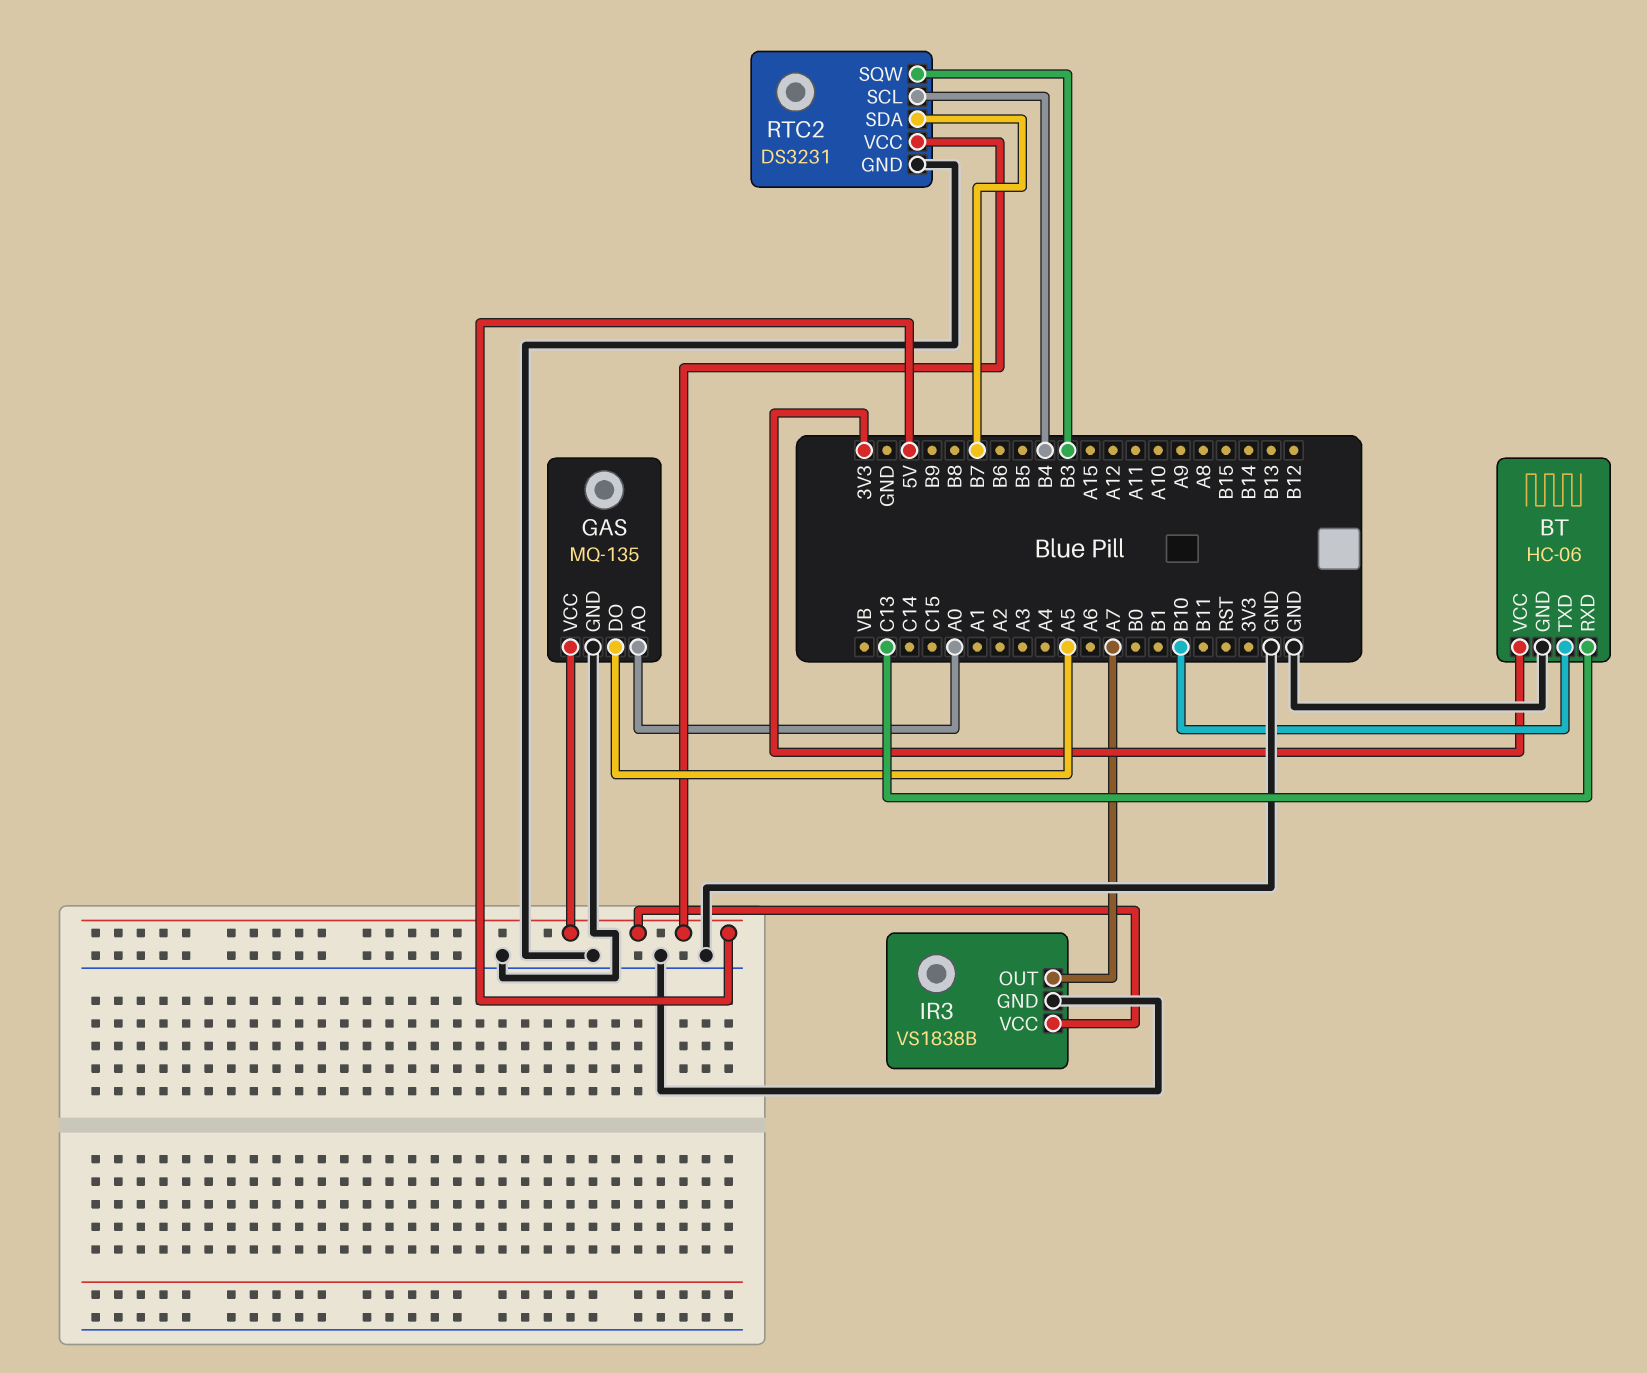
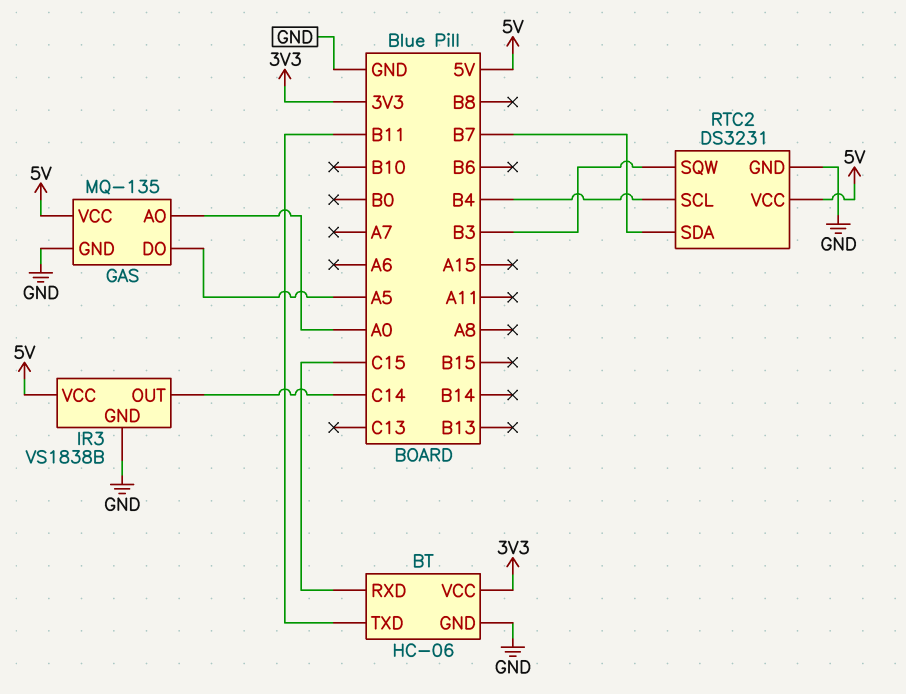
BT pin RXD: C13 -> C15
BT pin TXD: B10 -> B11
IR3 pin OUT: A7 -> C14

